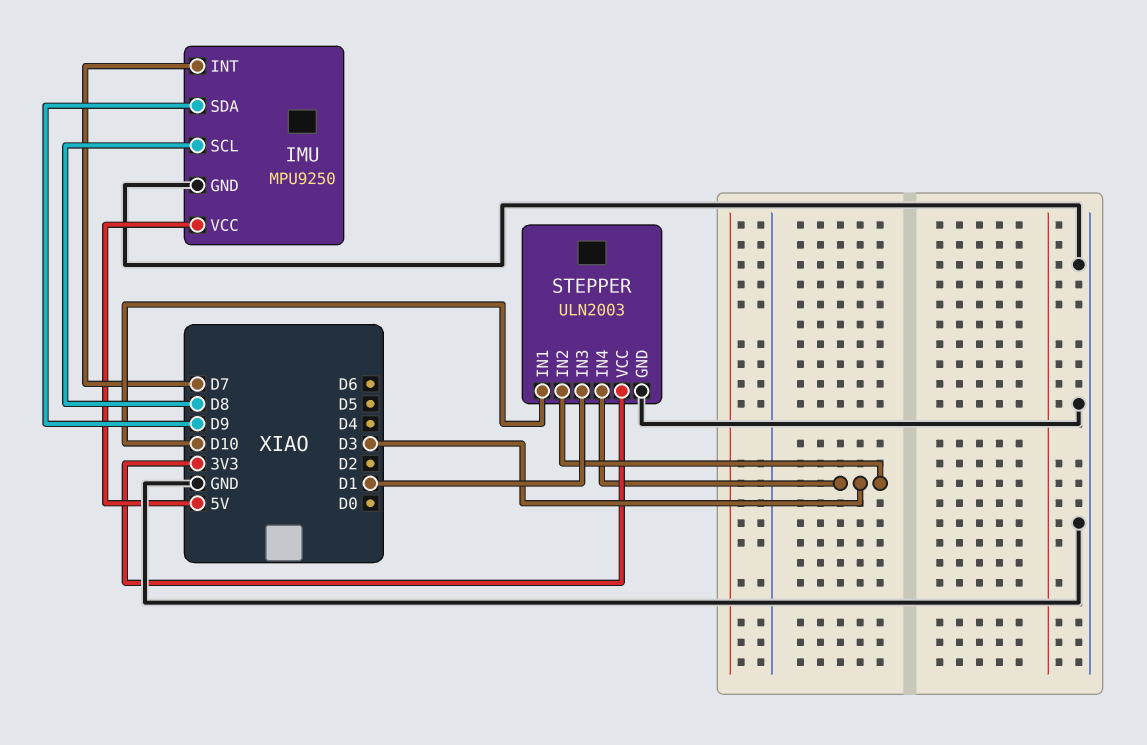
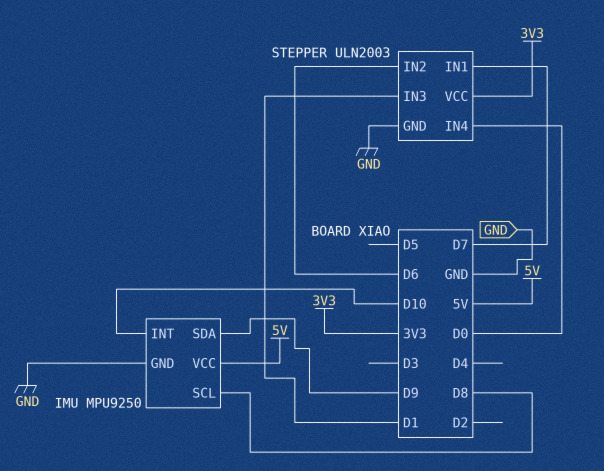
IMU pin INT: D7 -> D10
STEPPER pin IN1: D10 -> D7
STEPPER pin IN2: D3 -> D6
STEPPER pin IN4: D3 -> D0

